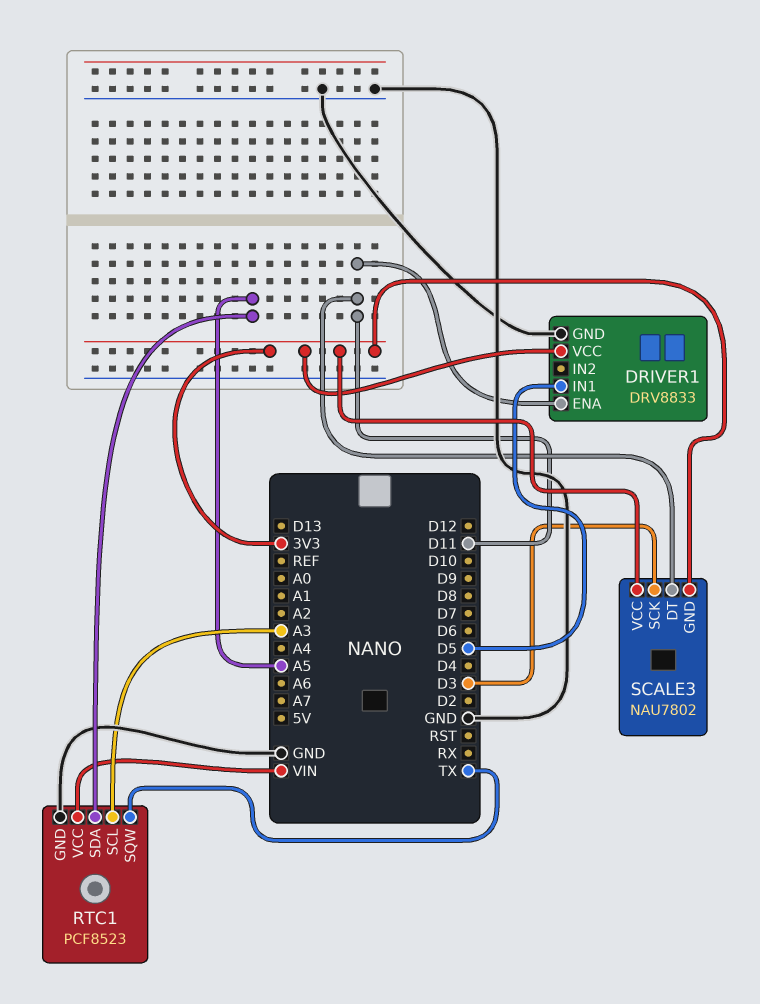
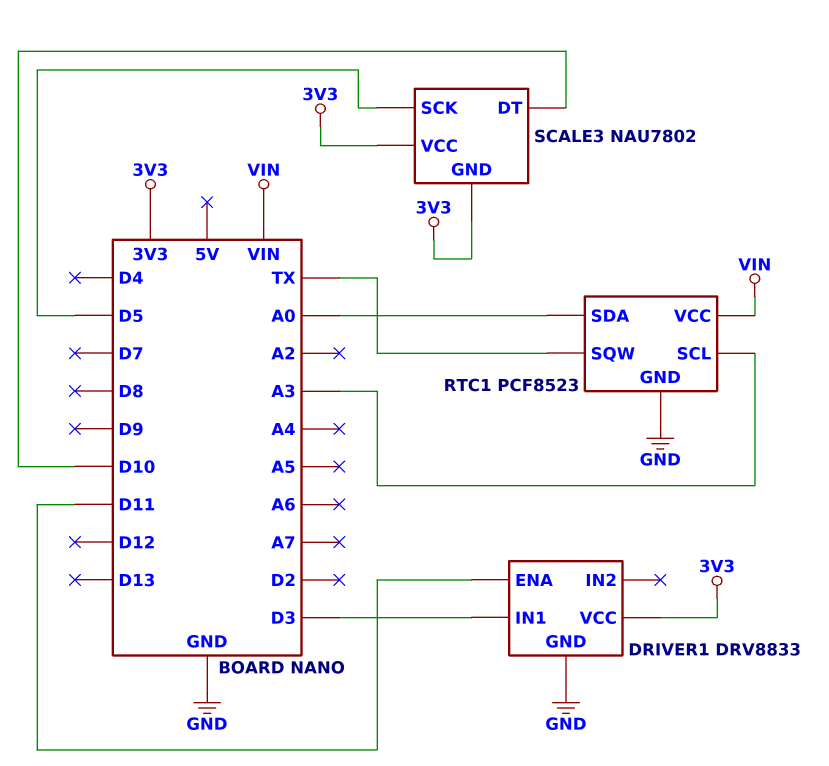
DRIVER1 pin IN1: D5 -> D3
RTC1 pin SDA: A5 -> A0
SCALE3 pin DT: D11 -> D10
SCALE3 pin SCK: D3 -> D5

